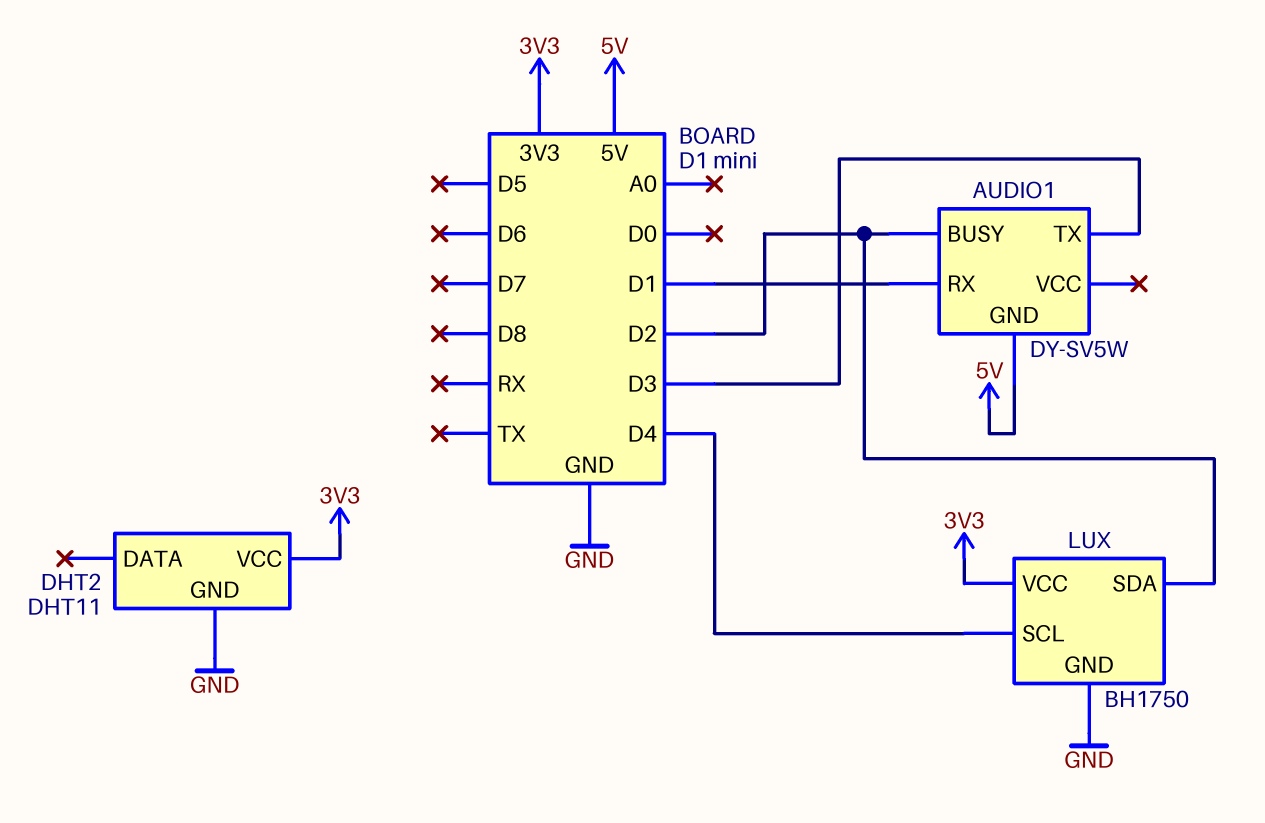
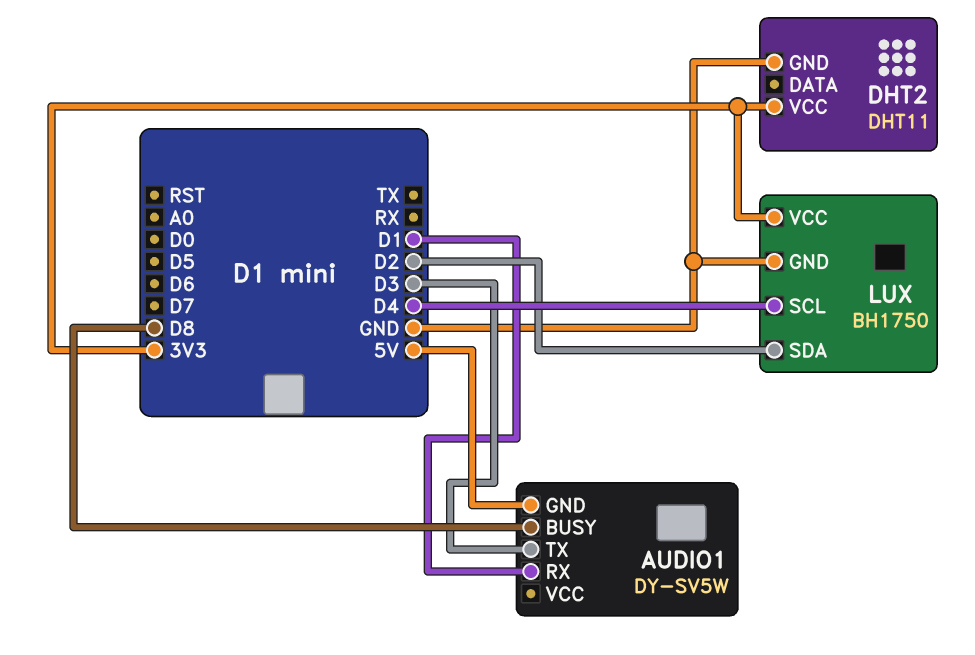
AUDIO1 pin BUSY: D2 -> D8

